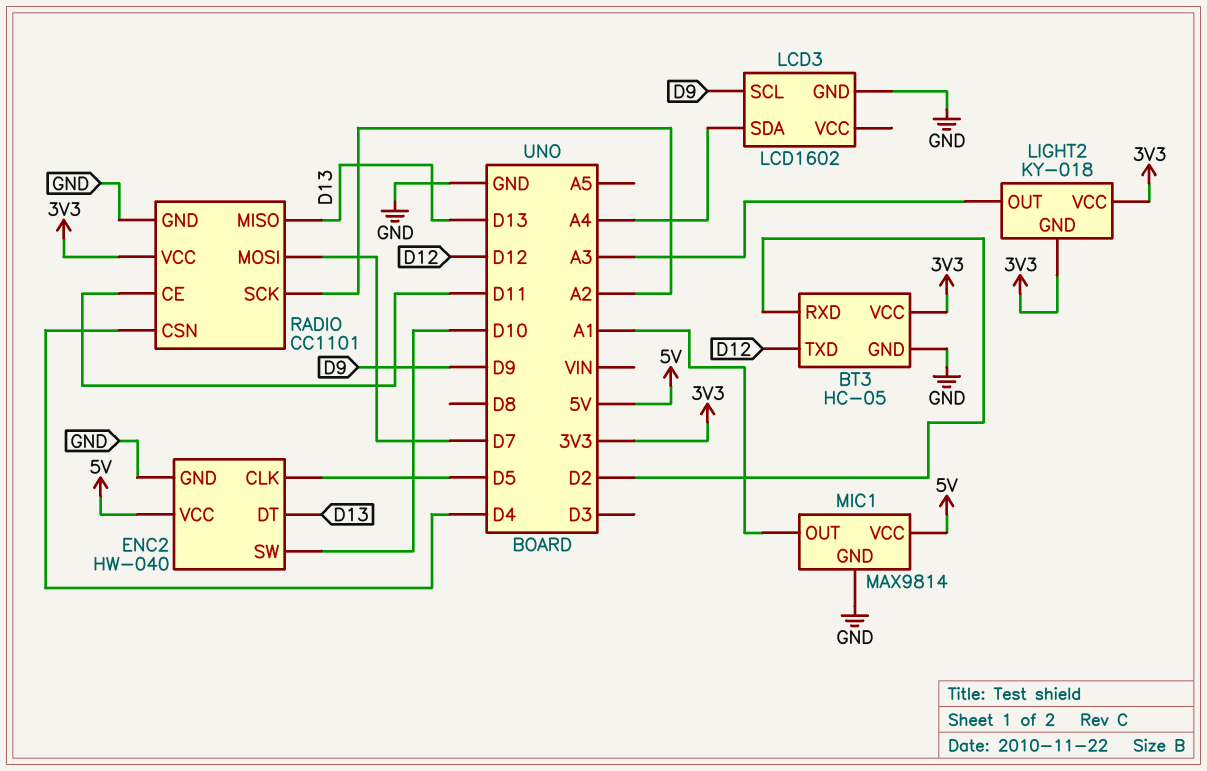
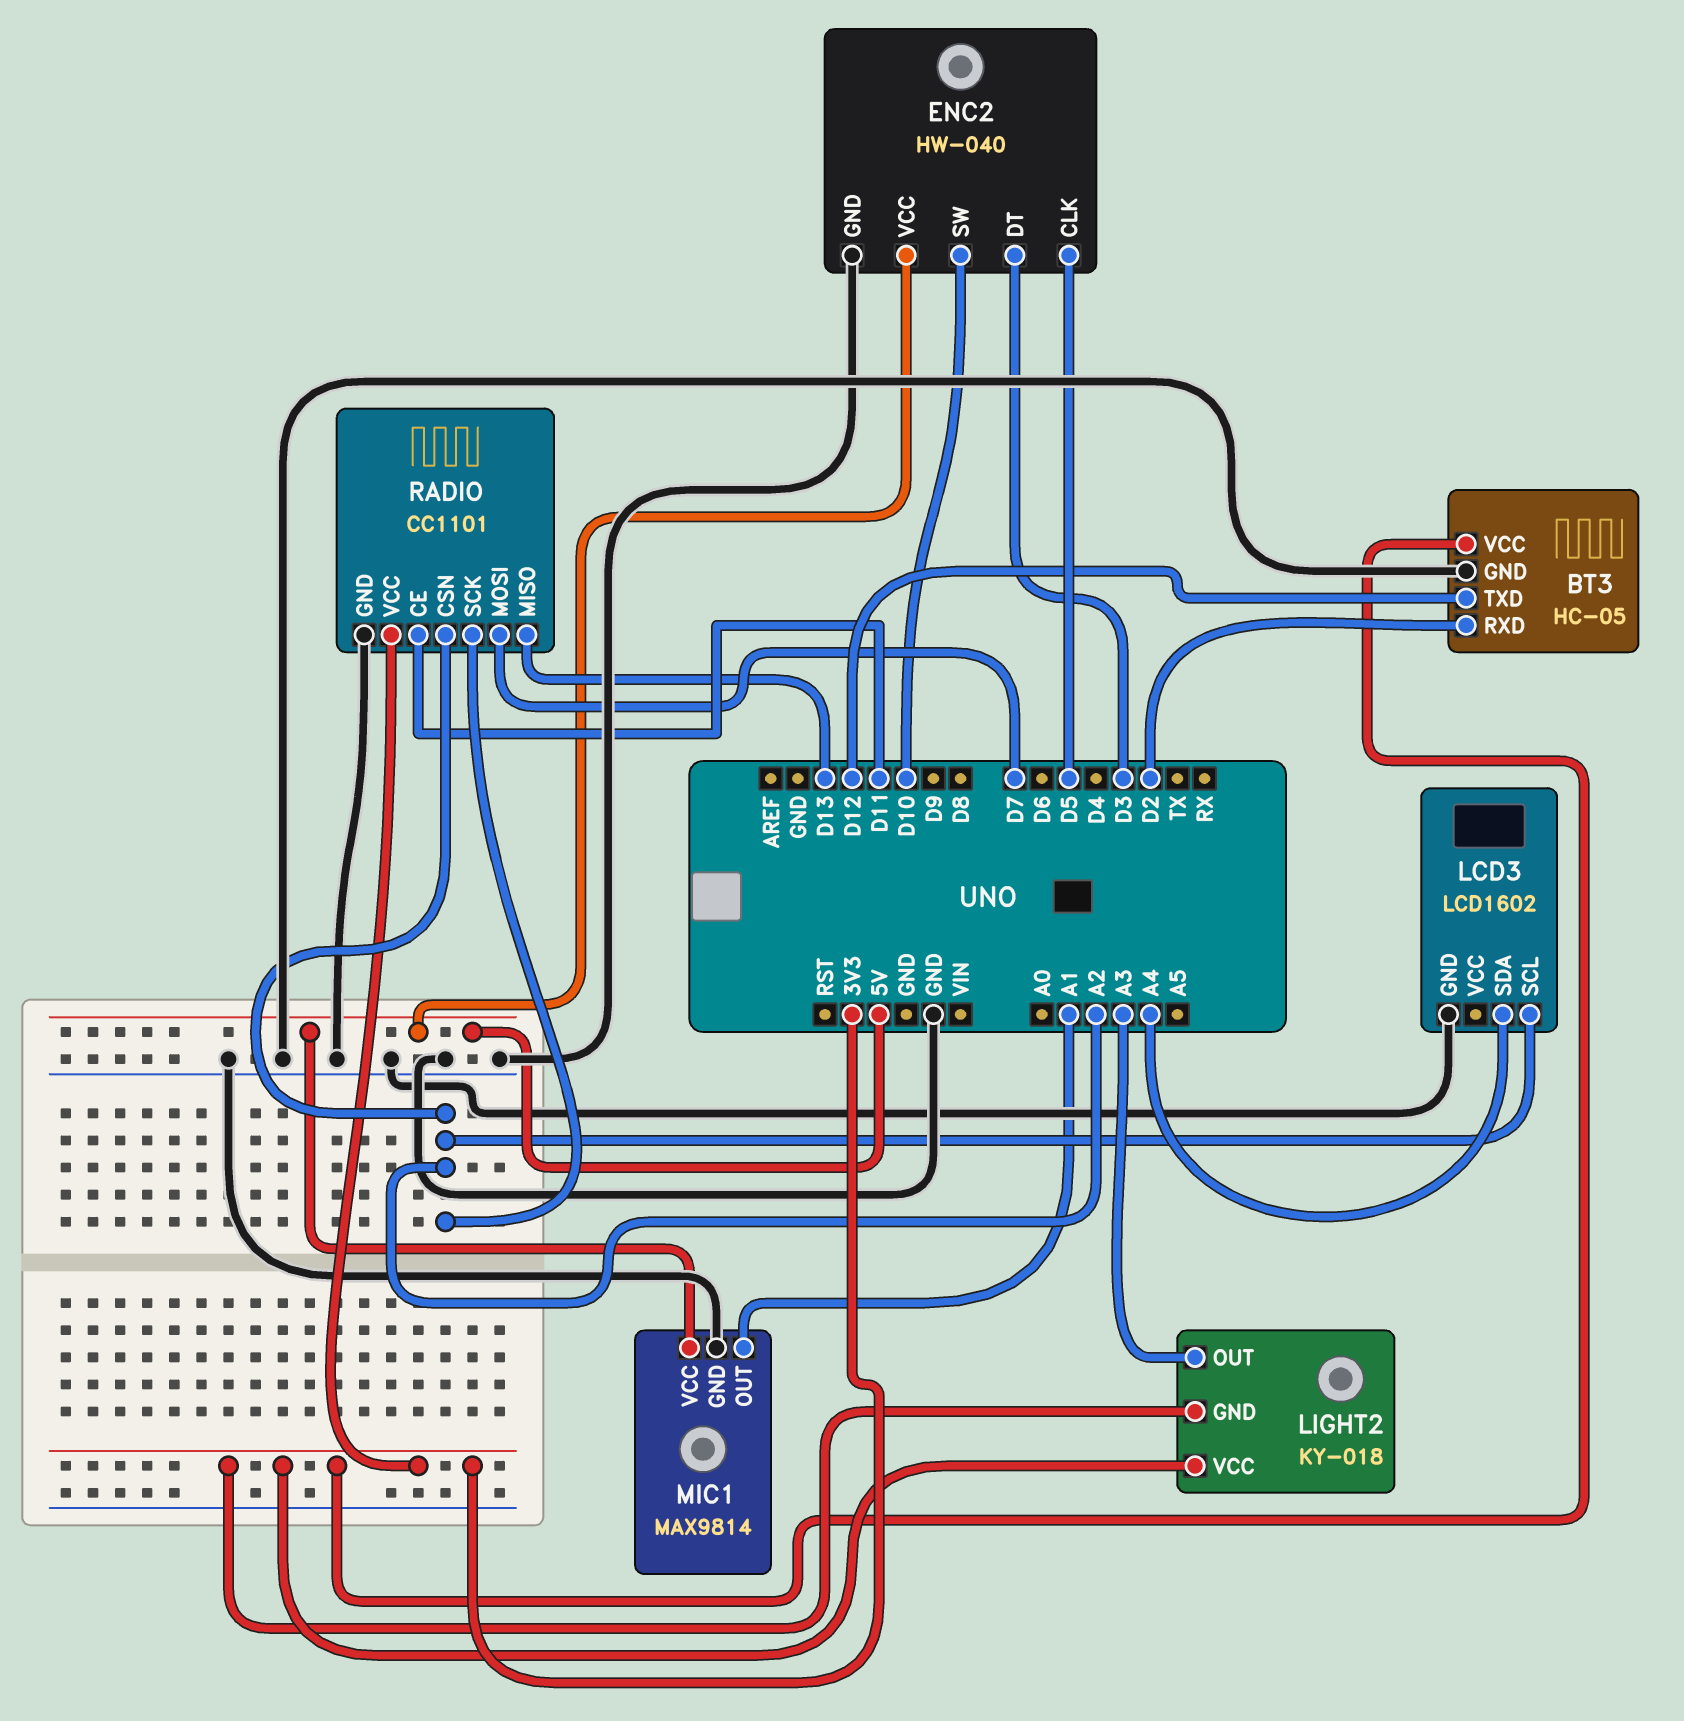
ENC2 pin DT: D13 -> D3
LCD3 pin SCL: D9 -> A2
RADIO pin CSN: D4 -> A2

